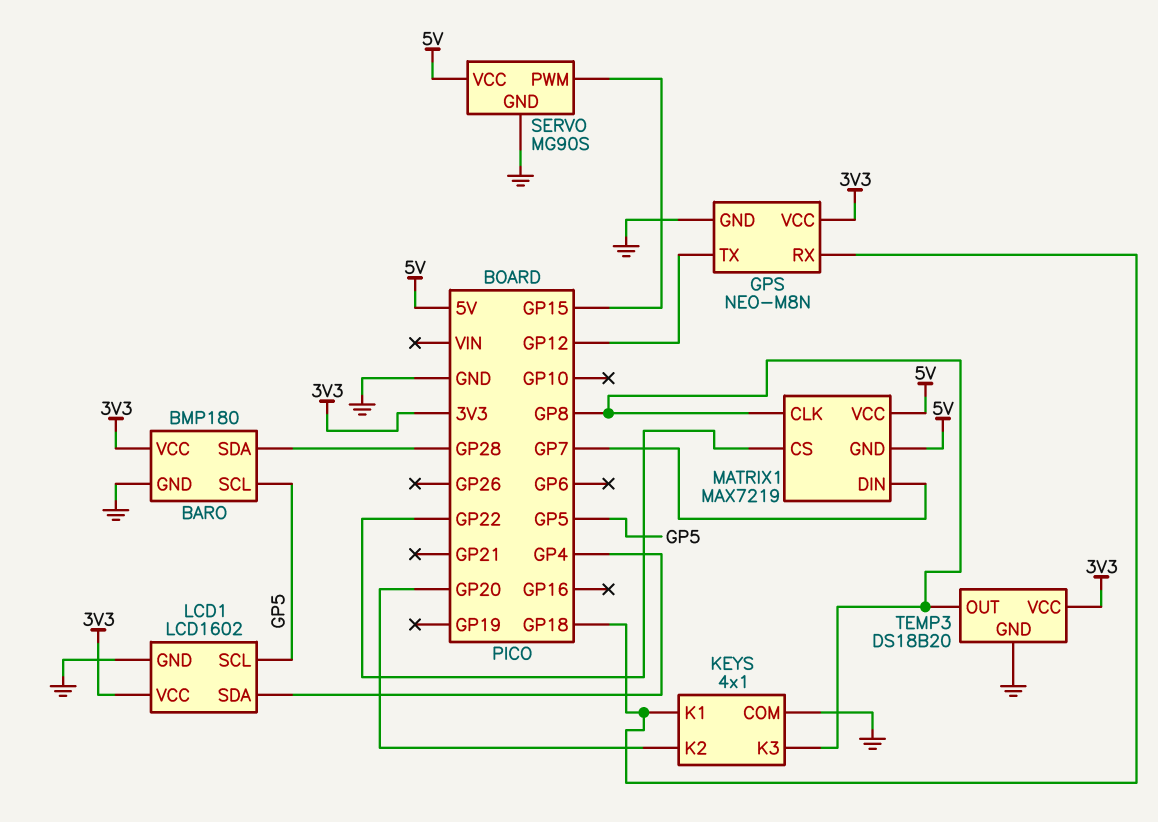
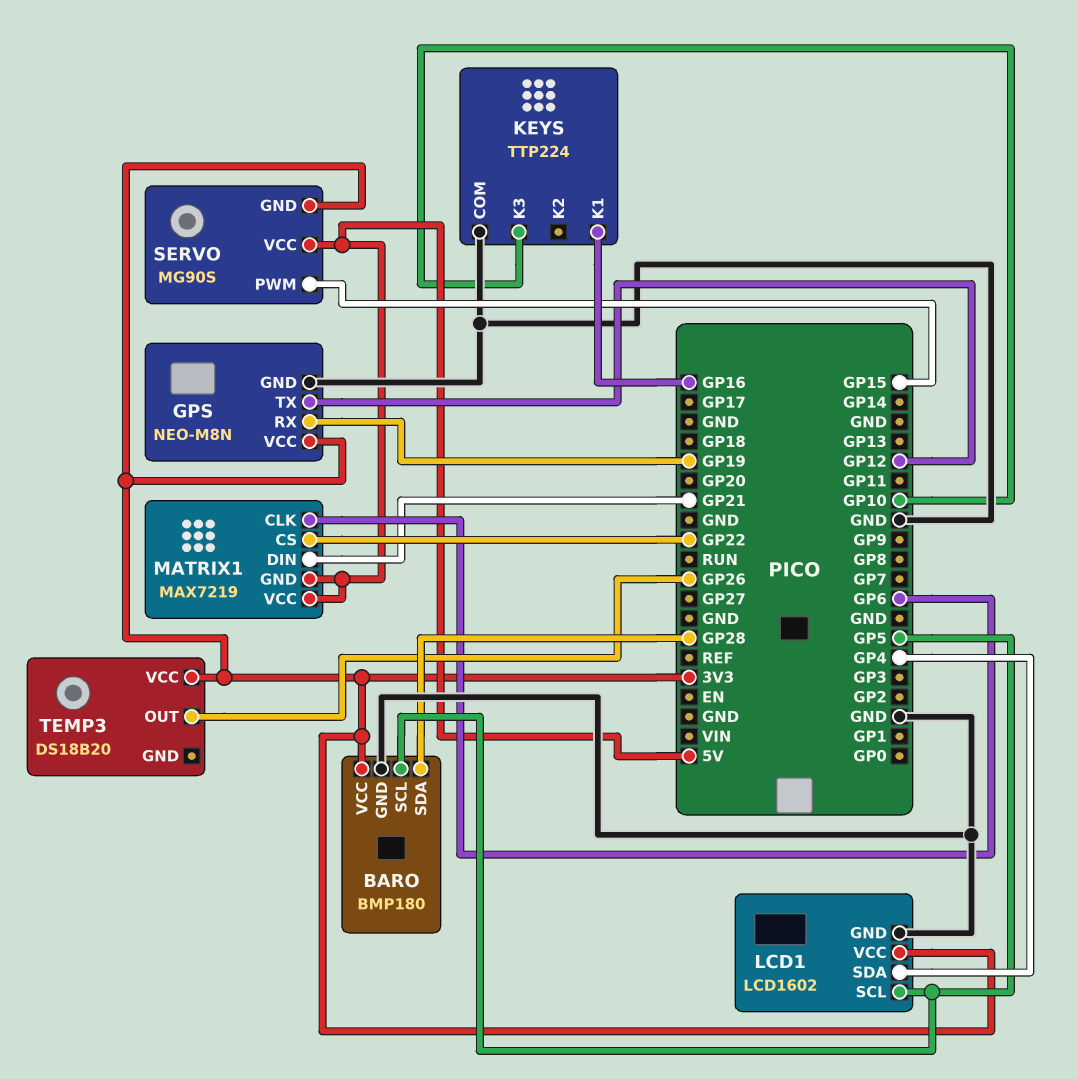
GPS pin RX: GP18 -> GP19
KEYS: 4x1 -> TTP224
KEYS pin K1: GP18 -> GP16
KEYS pin K2: GP20 -> none
KEYS pin K3: GP8 -> GP10
MATRIX1 pin CLK: GP8 -> GP6
MATRIX1 pin DIN: GP7 -> GP21
SERVO pin GND: GND -> 3V3
TEMP3 pin GND: GND -> none
TEMP3 pin OUT: GP8 -> GP26

